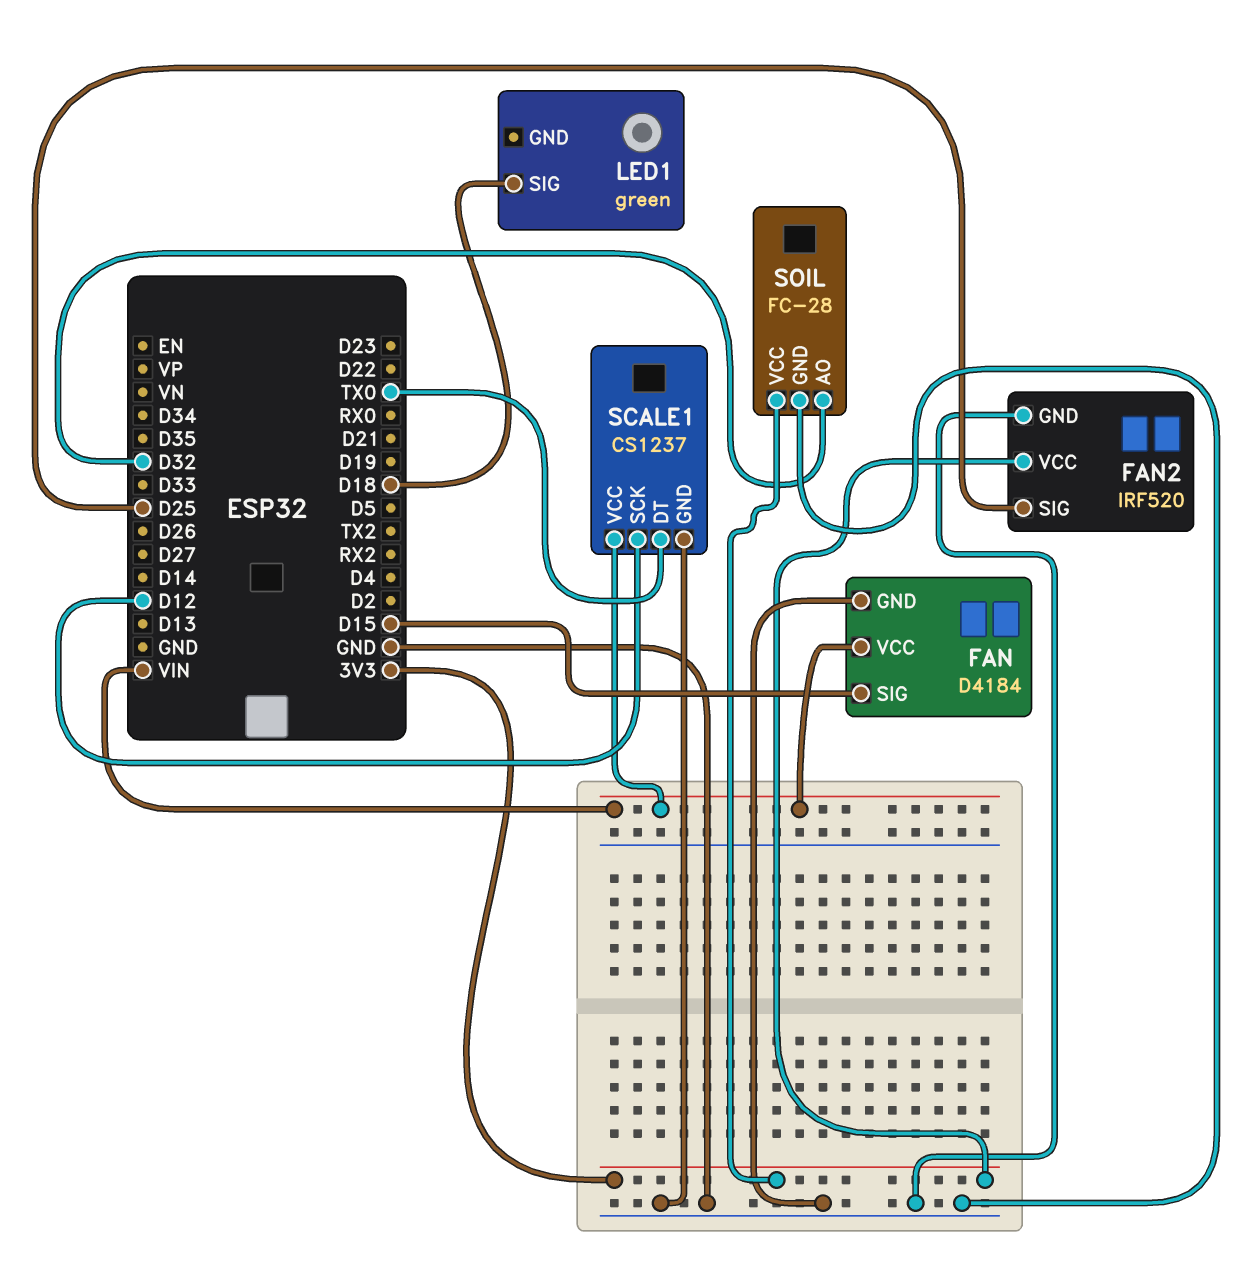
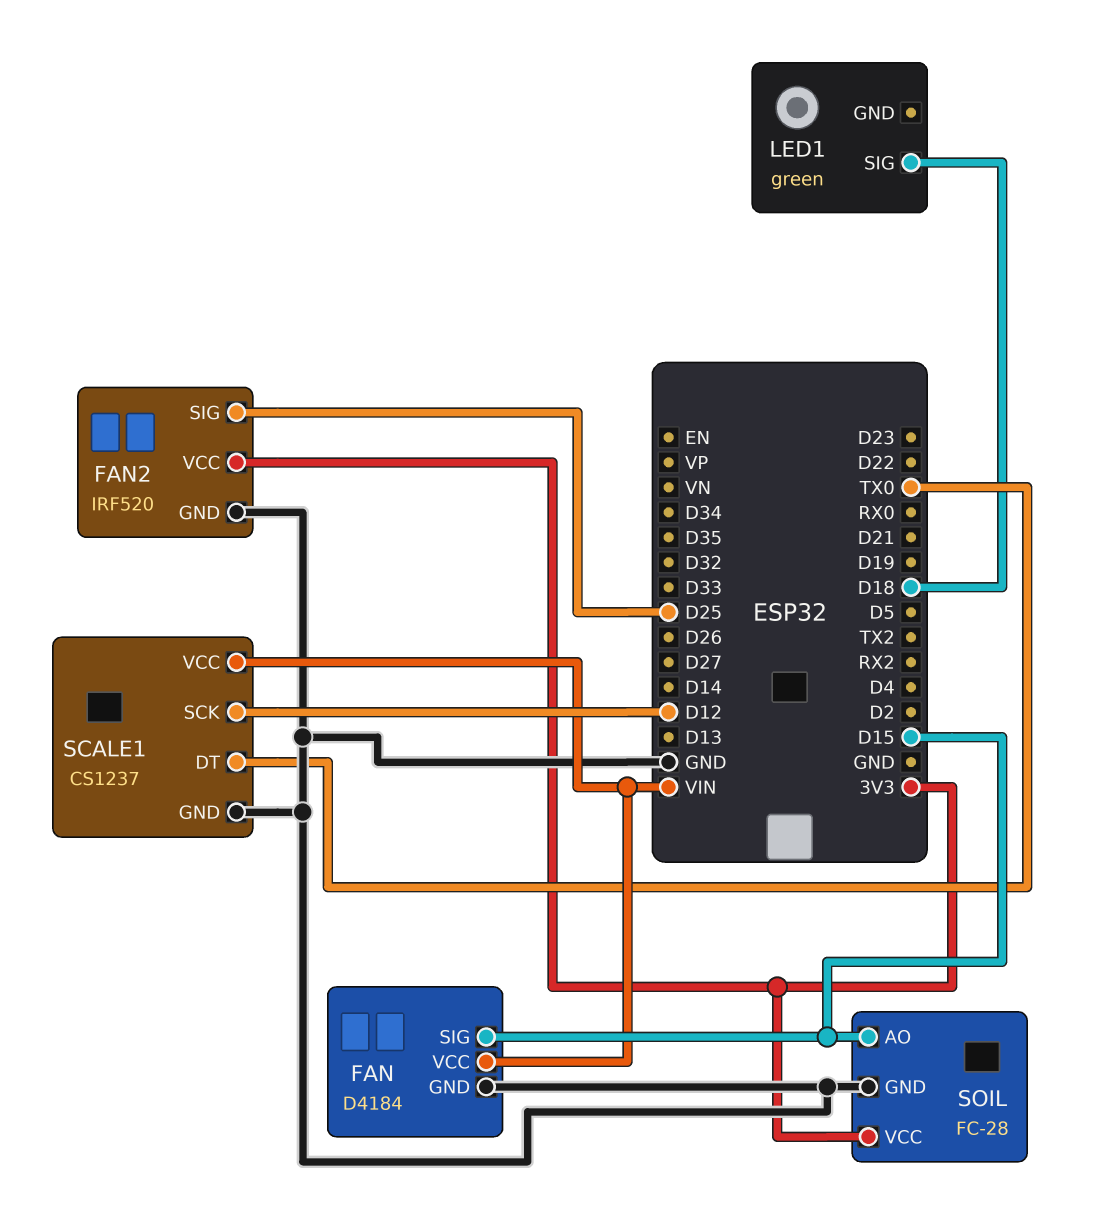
SOIL pin AO: D32 -> D15

